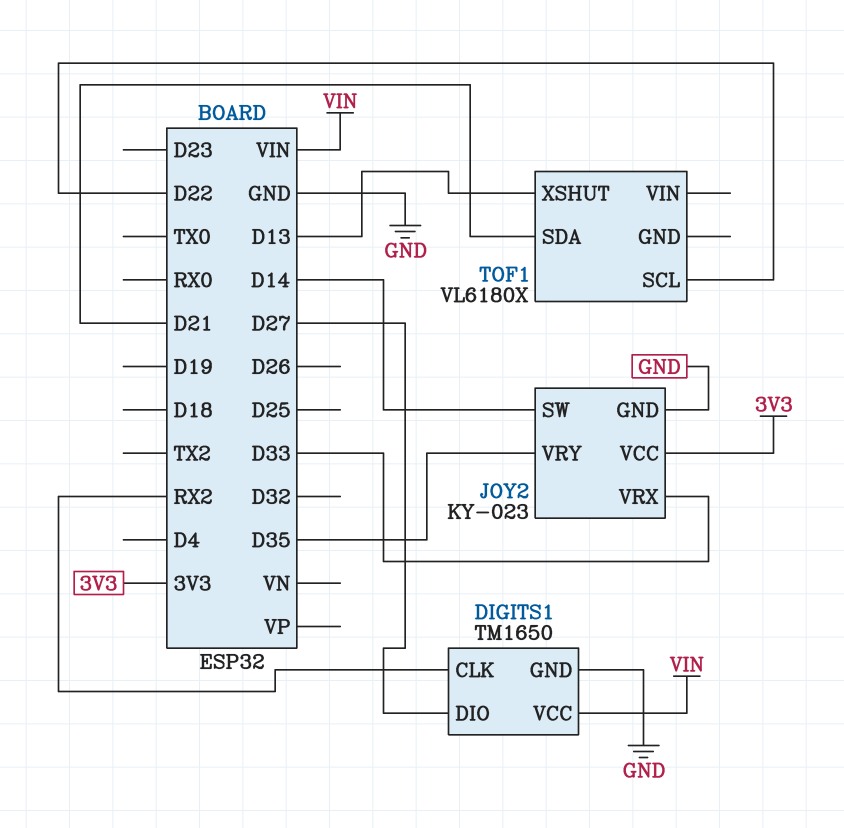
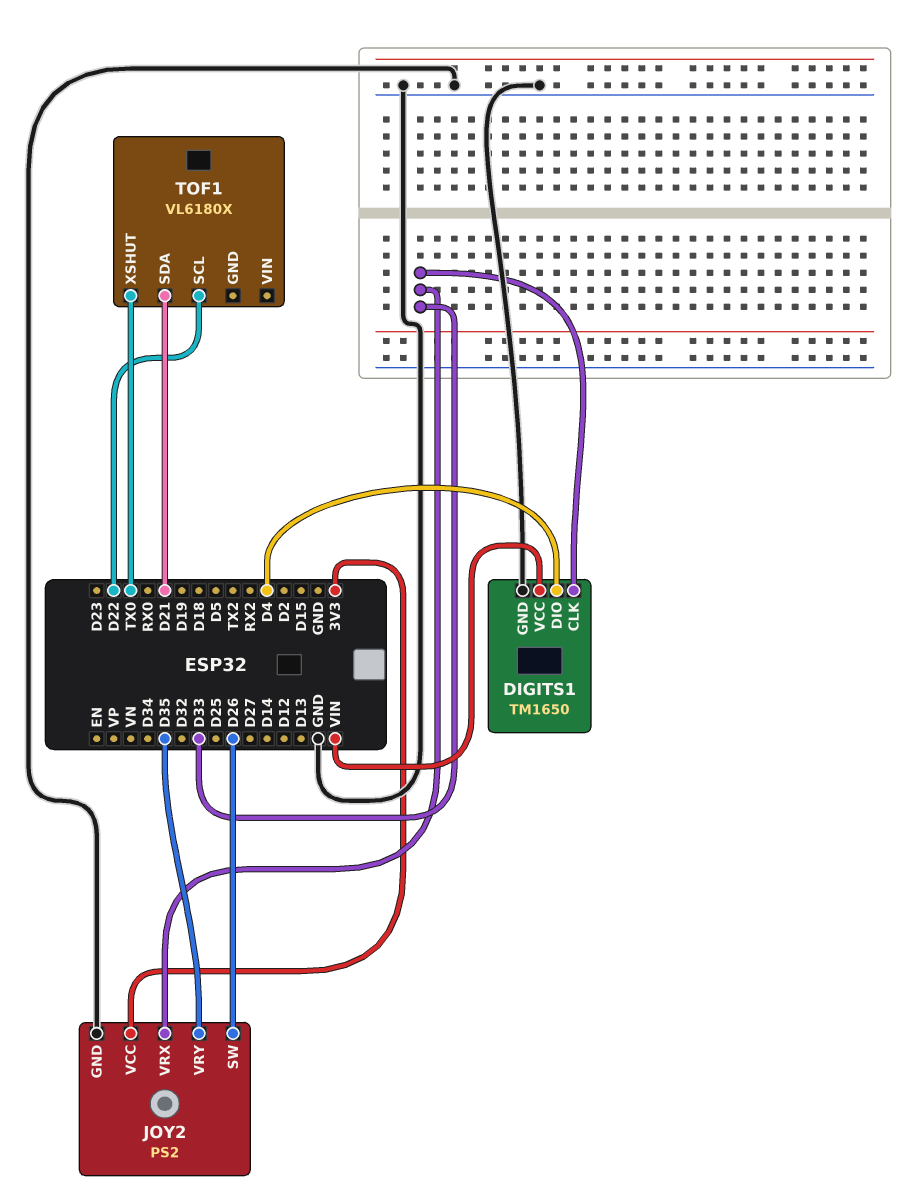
DIGITS1 pin CLK: RX2 -> D33
DIGITS1 pin DIO: D27 -> D4
JOY2: KY-023 -> PS2
JOY2 pin SW: D14 -> D26
TOF1 pin XSHUT: D13 -> TX0

